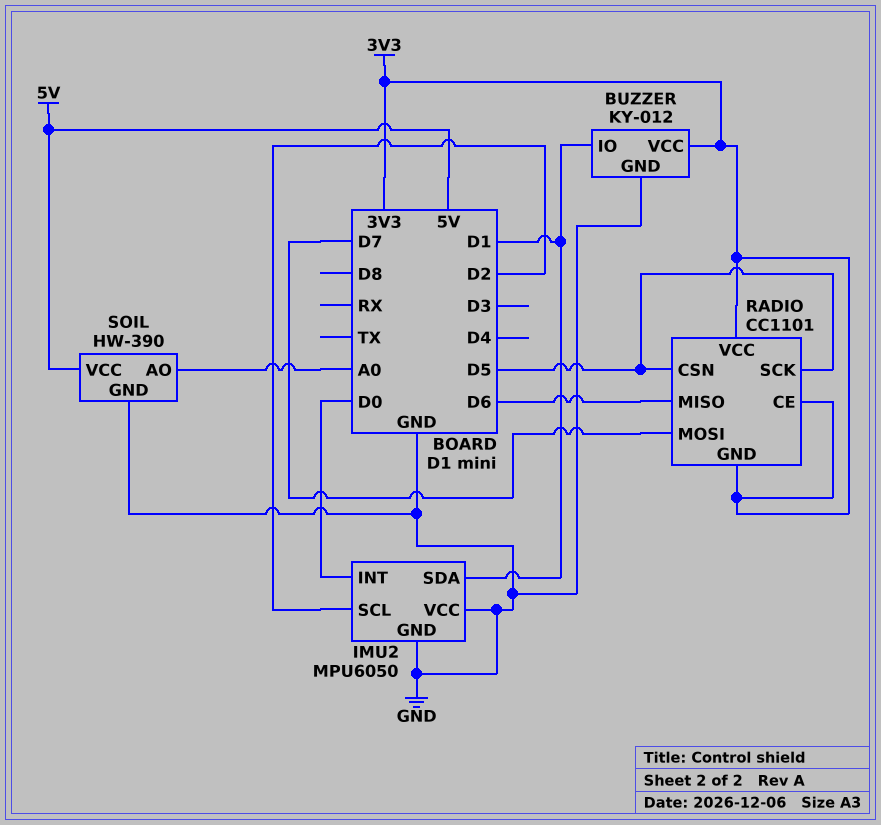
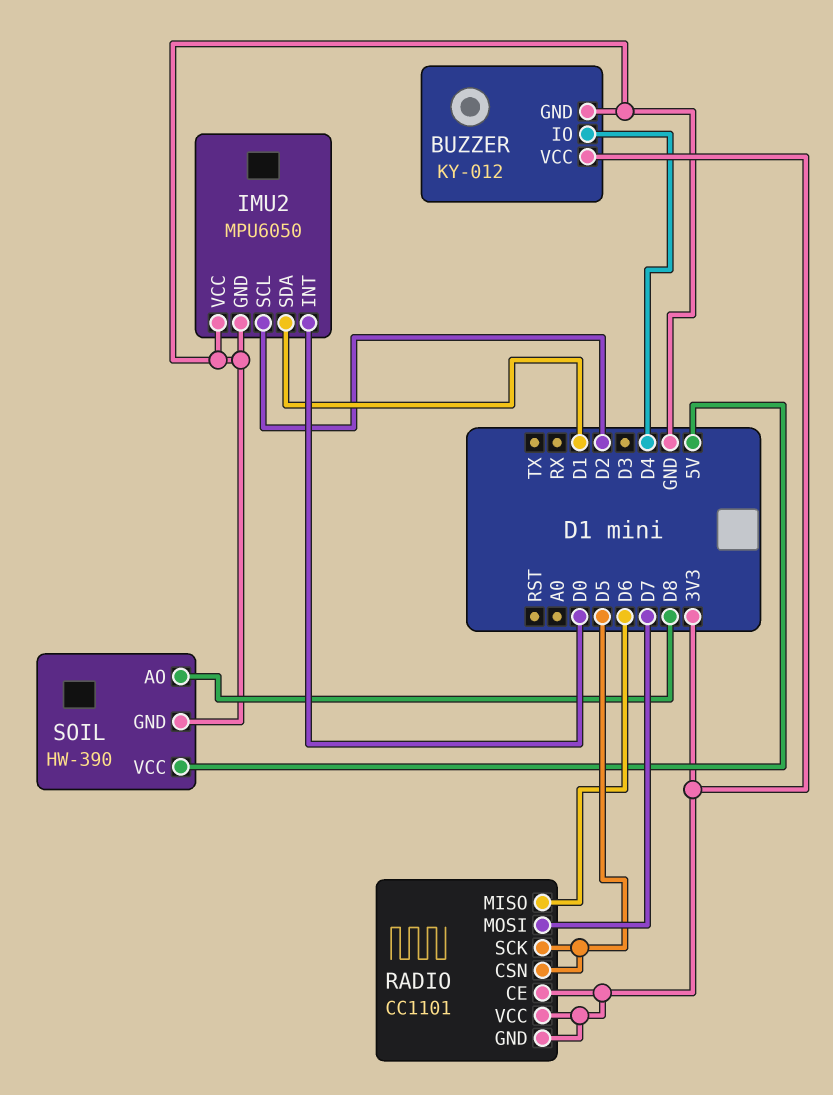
BUZZER pin IO: D1 -> D4
SOIL pin AO: A0 -> D8

